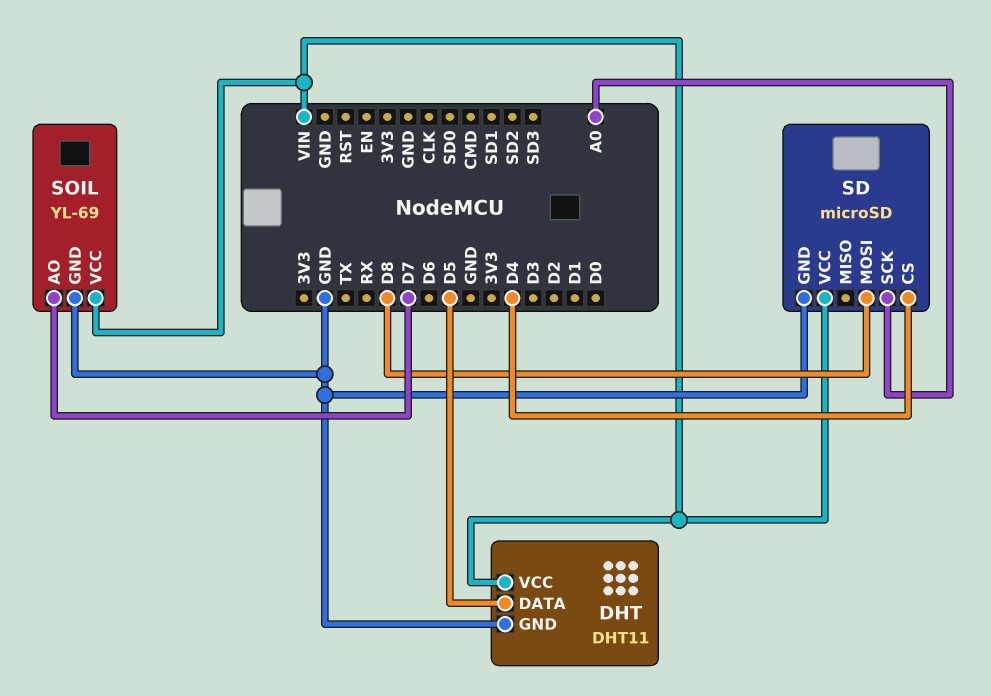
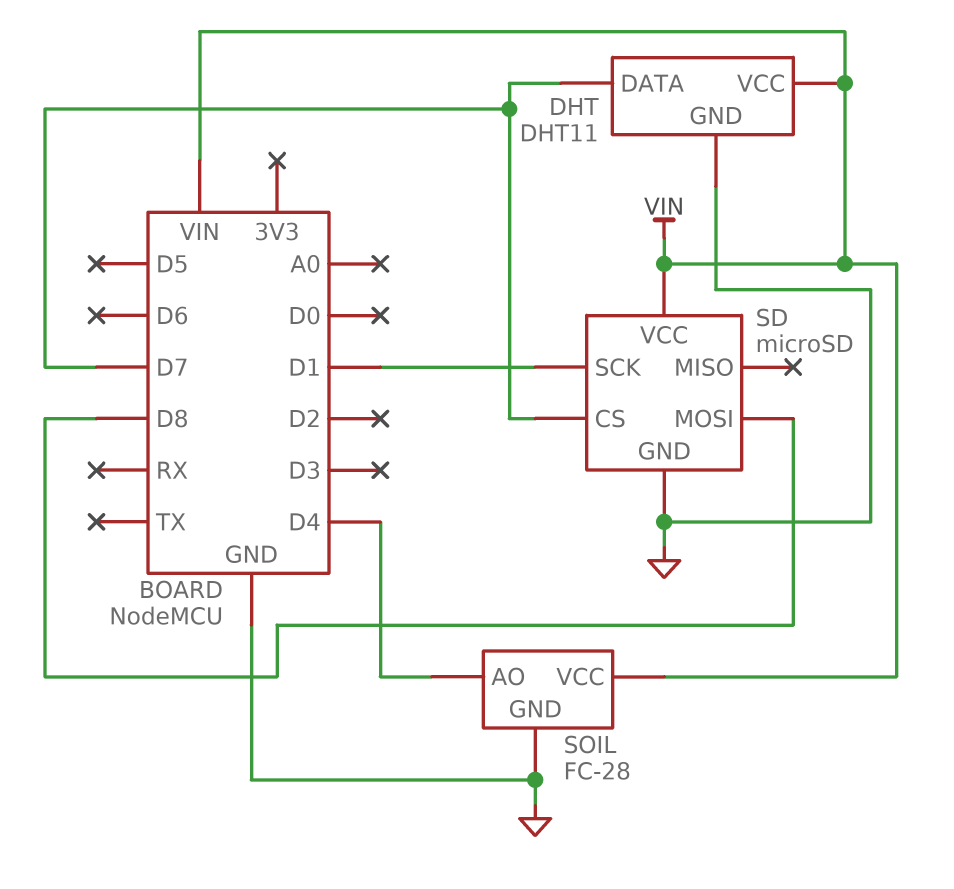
DHT pin DATA: D5 -> D7
SD pin CS: D4 -> D7
SD pin SCK: A0 -> D1
SOIL: YL-69 -> FC-28
SOIL pin AO: D7 -> D4

